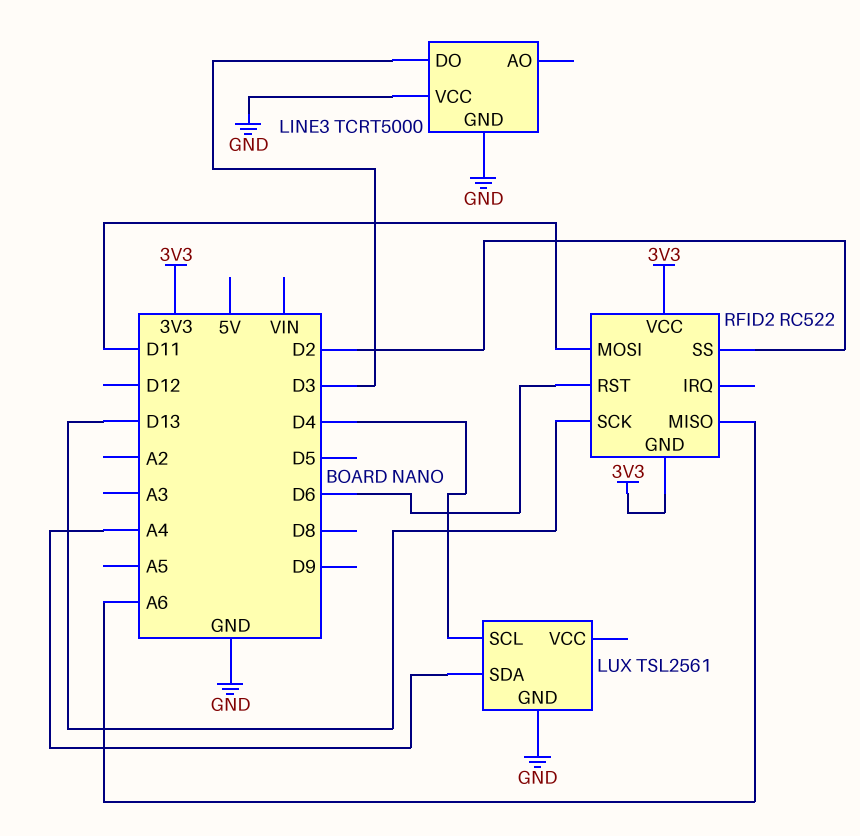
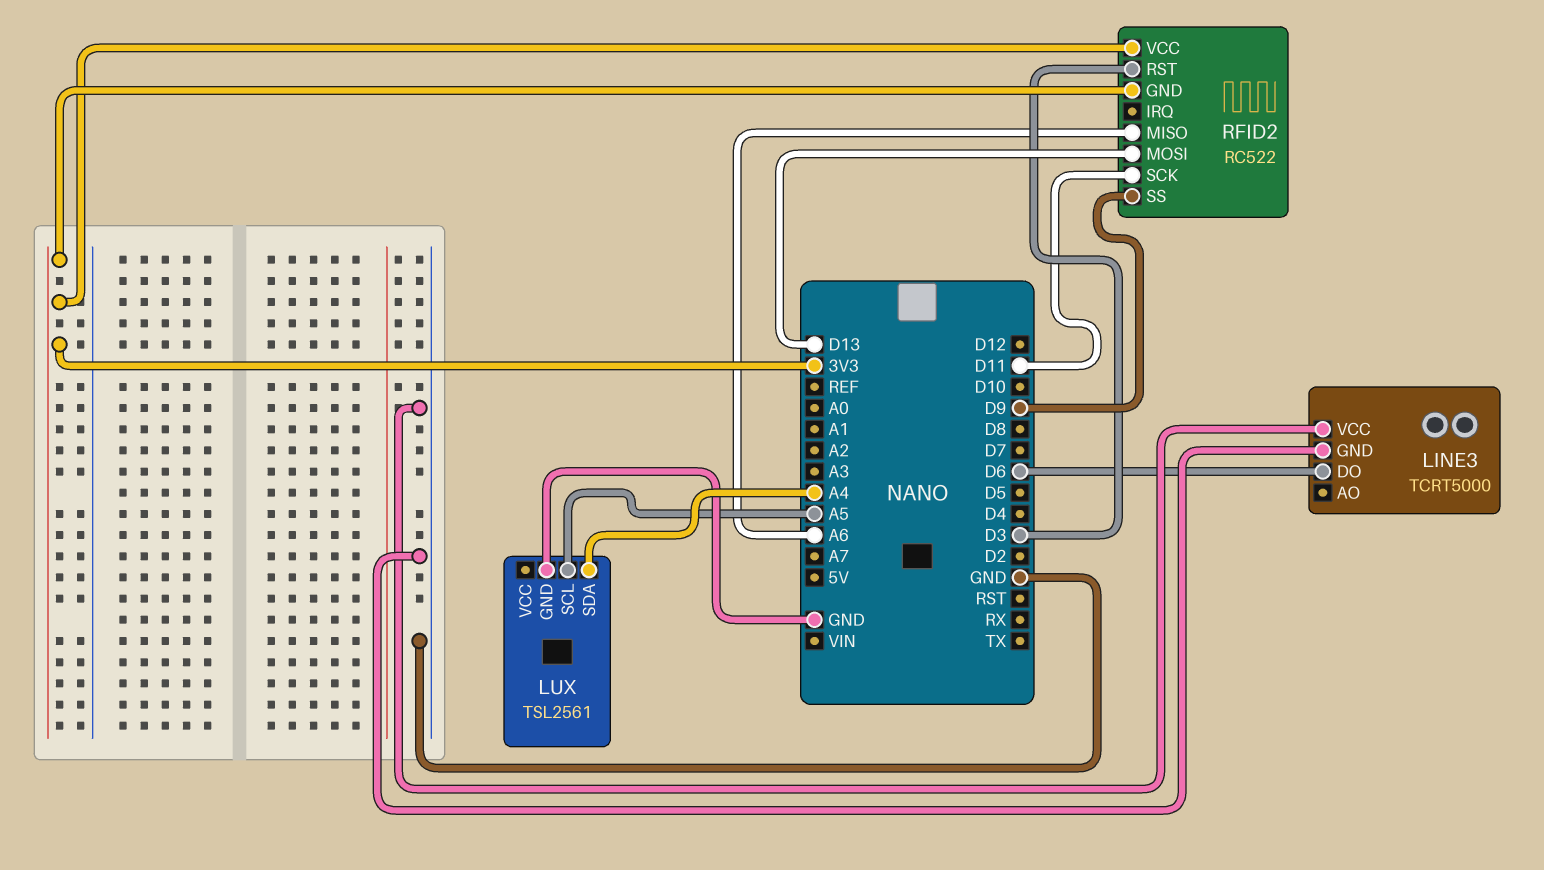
LINE3 pin DO: D3 -> D6
LUX pin SCL: D4 -> A5
RFID2 pin MOSI: D11 -> D13
RFID2 pin RST: D6 -> D3
RFID2 pin SCK: D13 -> D11
RFID2 pin SS: D2 -> D9

